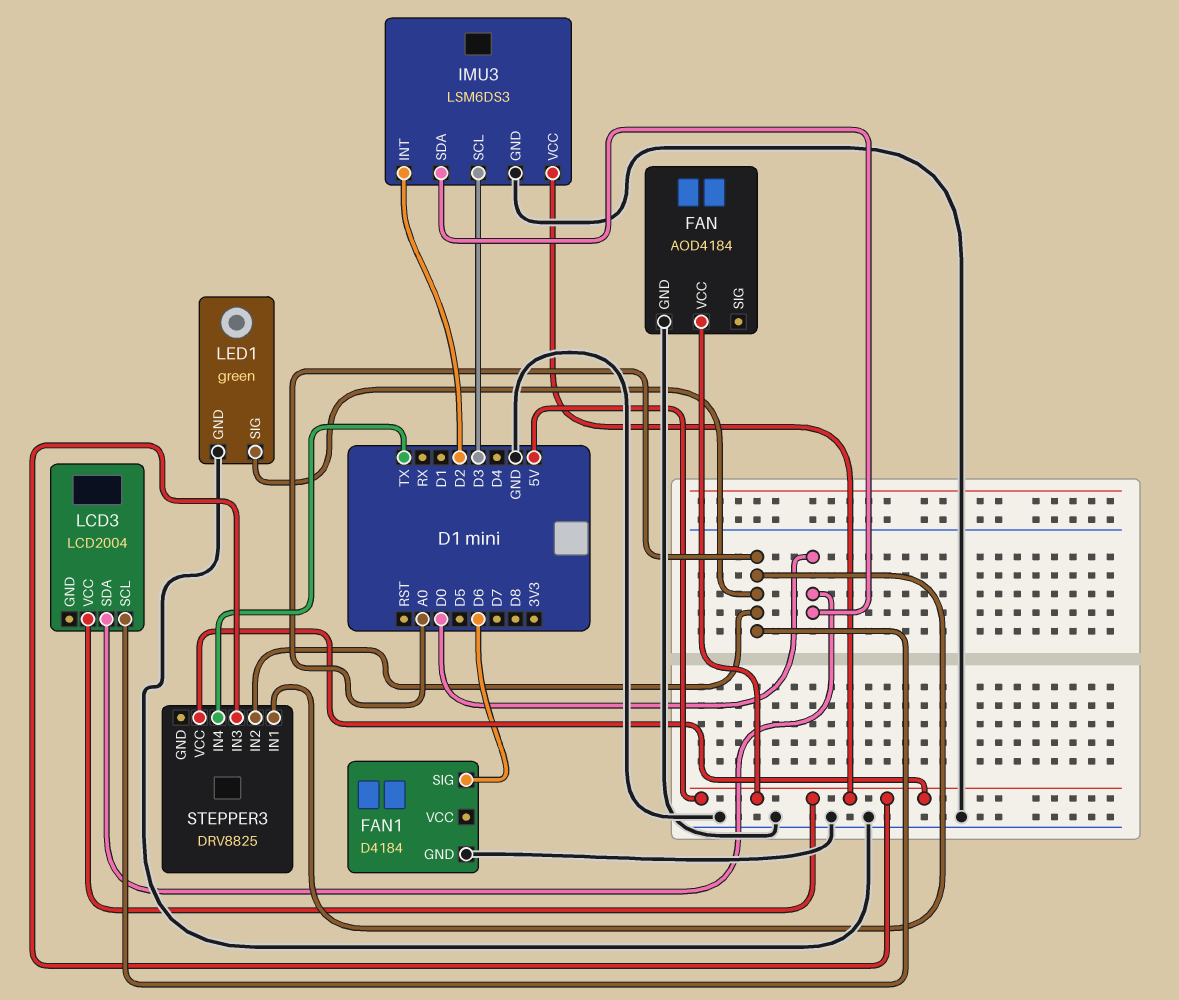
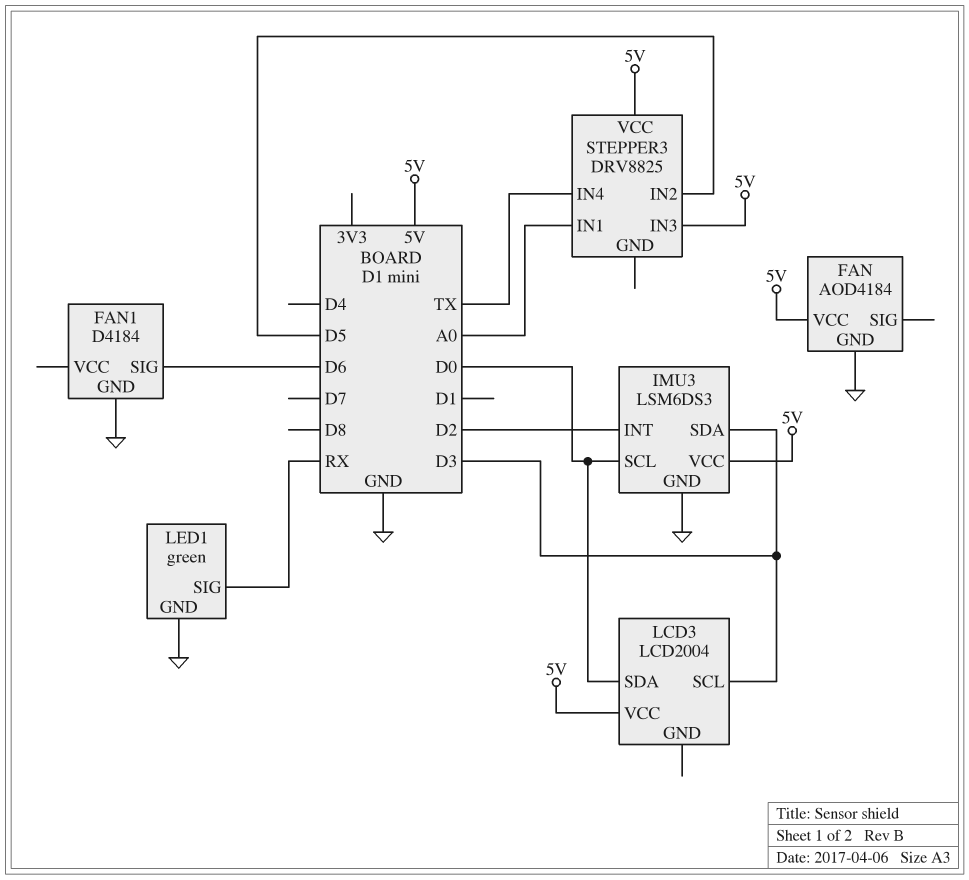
IMU3 pin SCL: D3 -> D0
IMU3 pin SDA: D0 -> D3
LCD3 pin SCL: A0 -> D3
LED1 pin SIG: A0 -> RX
STEPPER3 pin IN2: A0 -> D5

